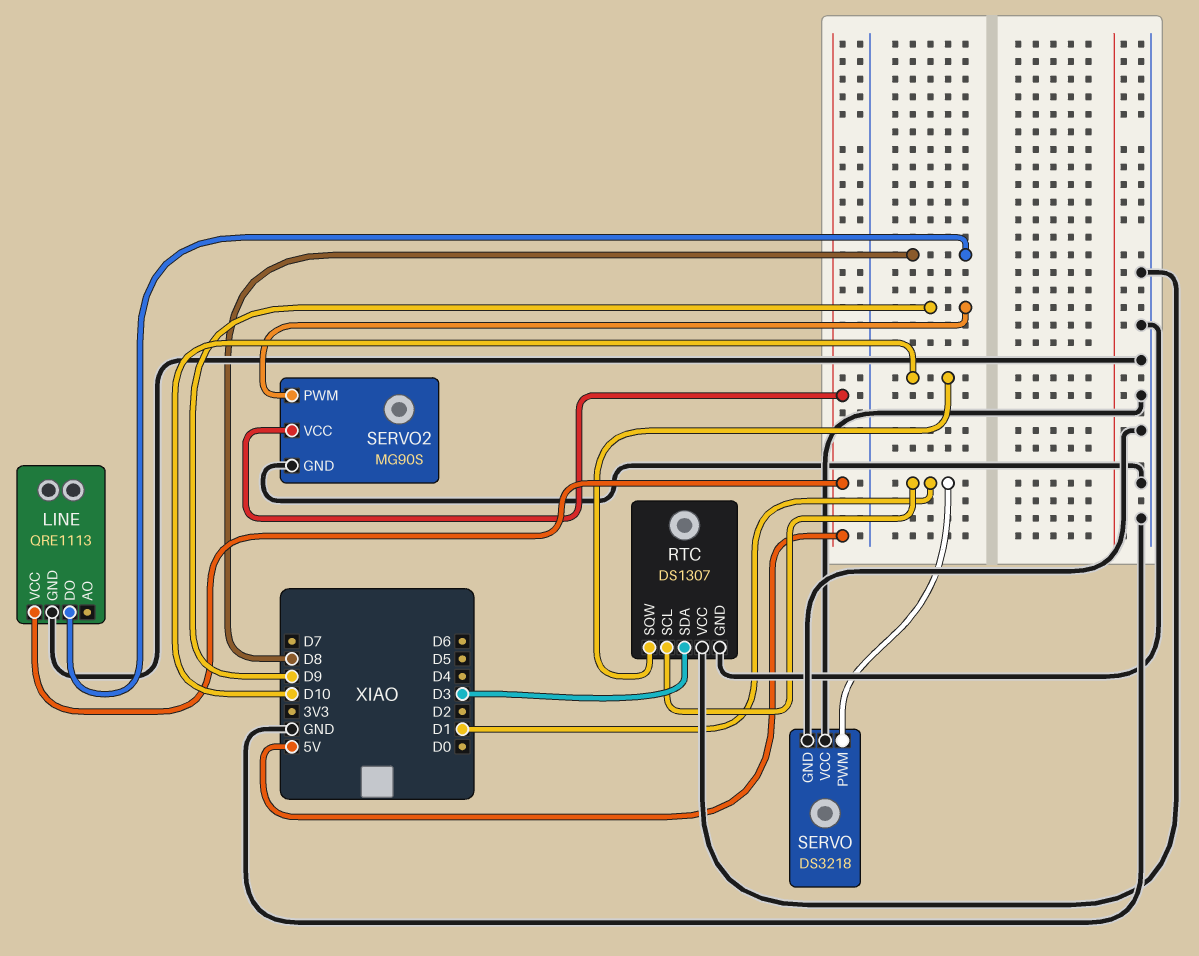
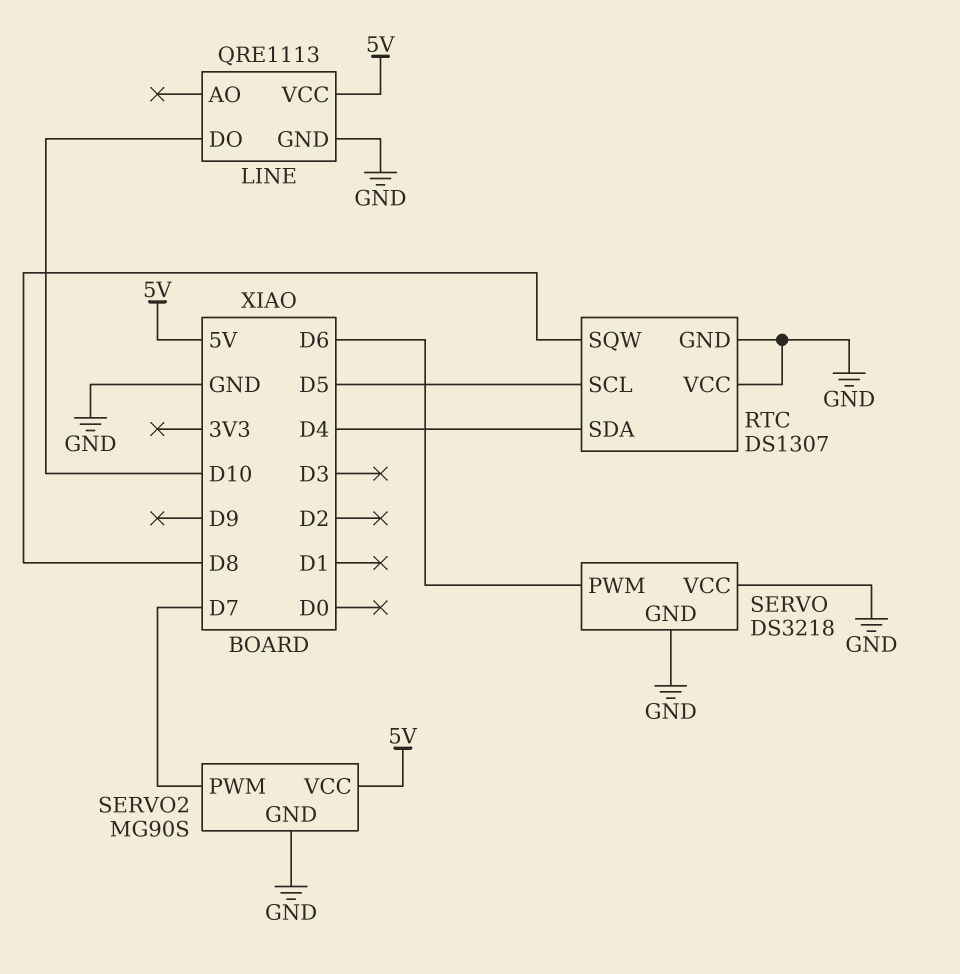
LINE pin DO: D8 -> D10
RTC pin SCL: D1 -> D5
RTC pin SDA: D3 -> D4
RTC pin SQW: D10 -> D8
SERVO pin PWM: D1 -> D6
SERVO2 pin PWM: D9 -> D7

